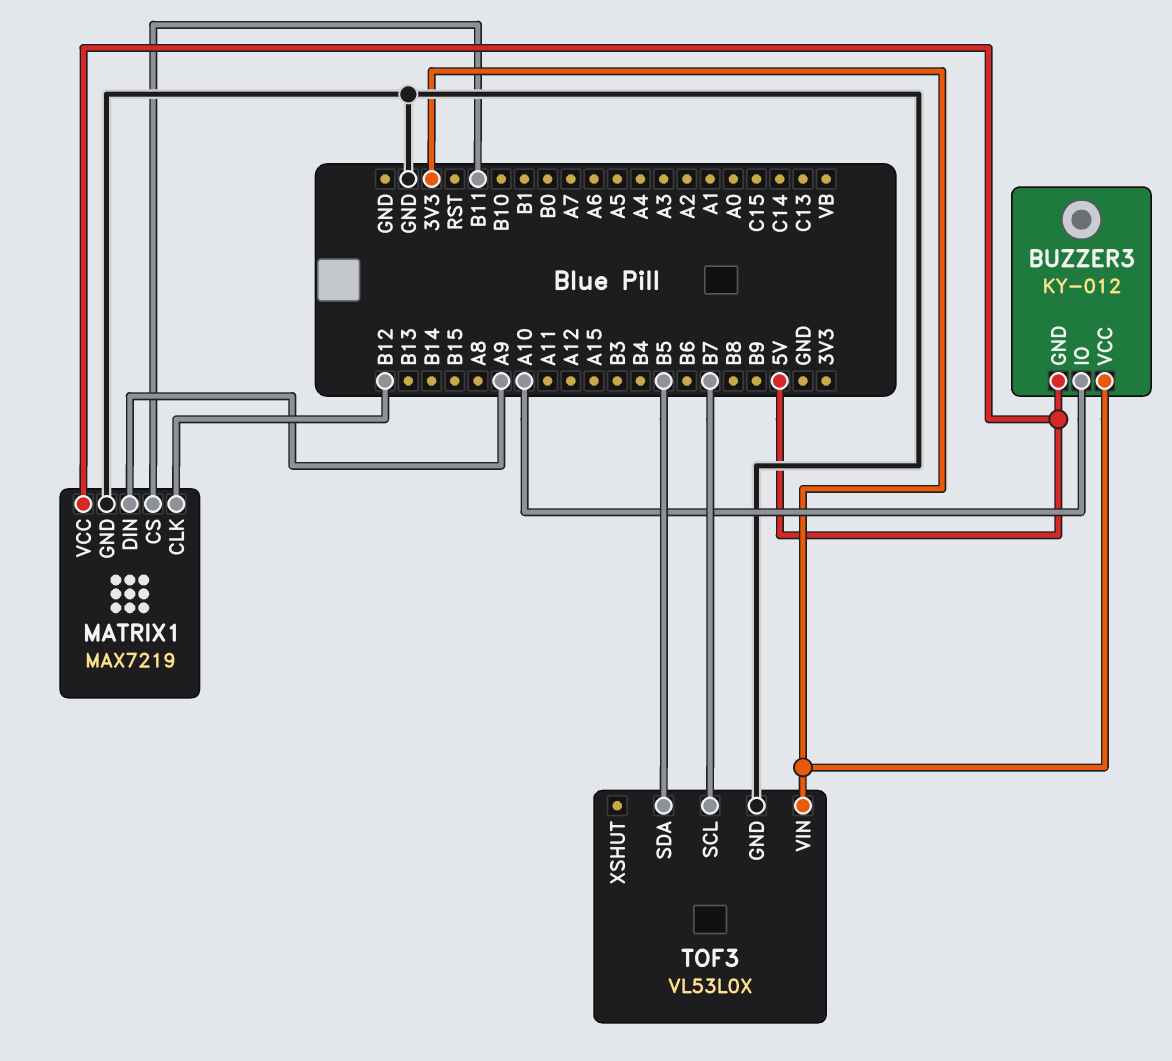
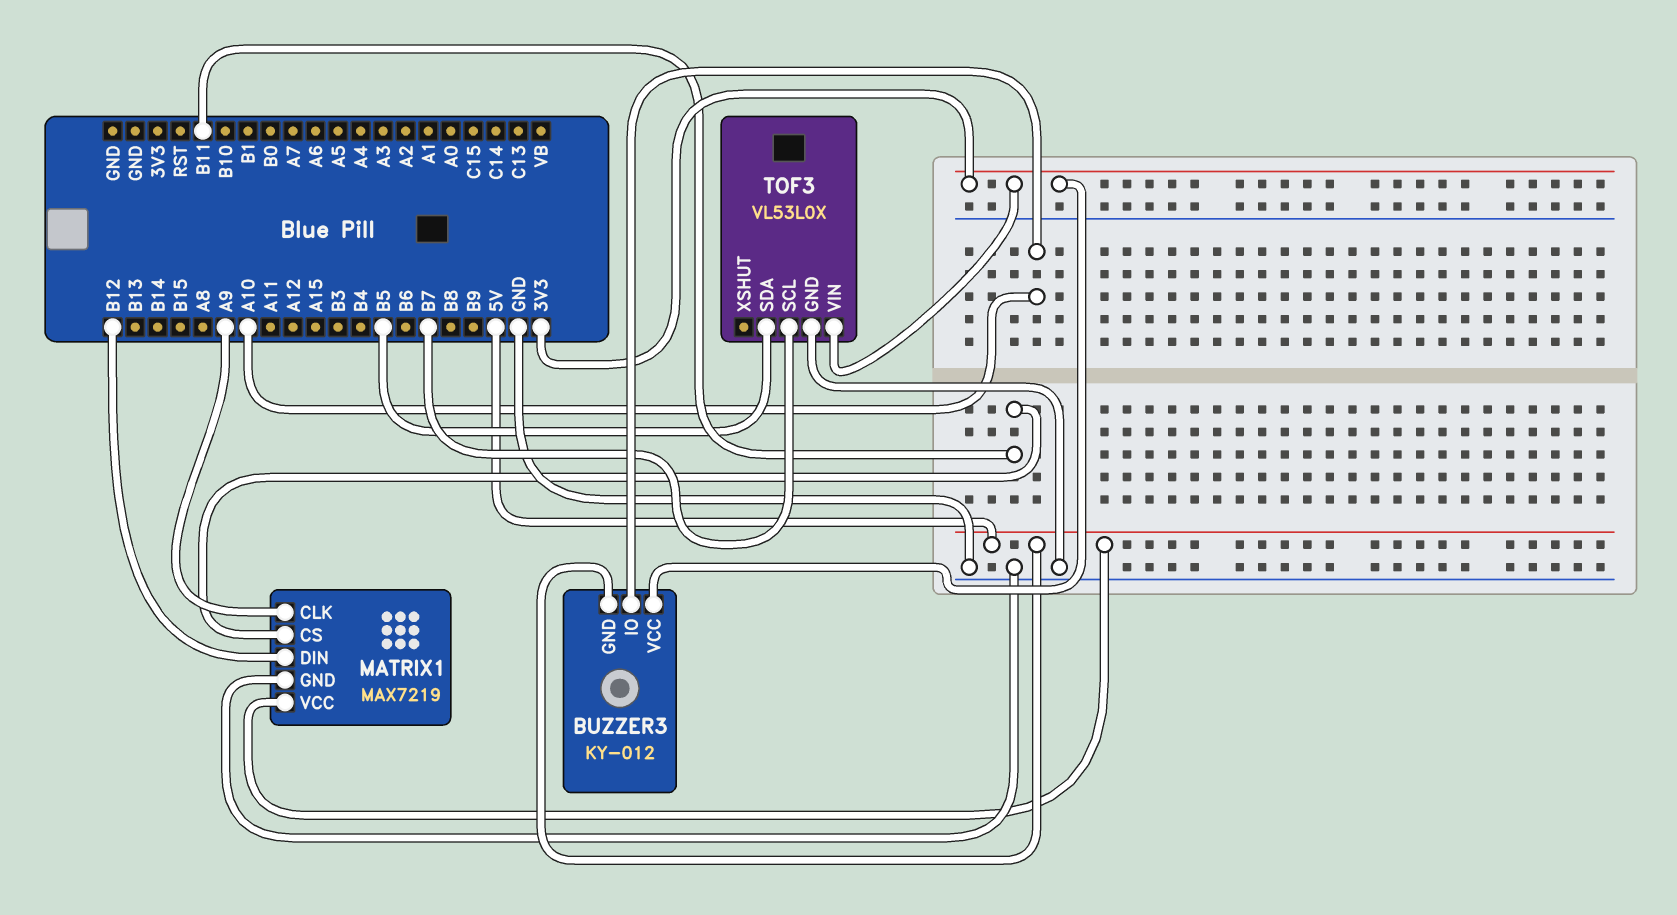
MATRIX1 pin CLK: B12 -> A9
MATRIX1 pin DIN: A9 -> B12

